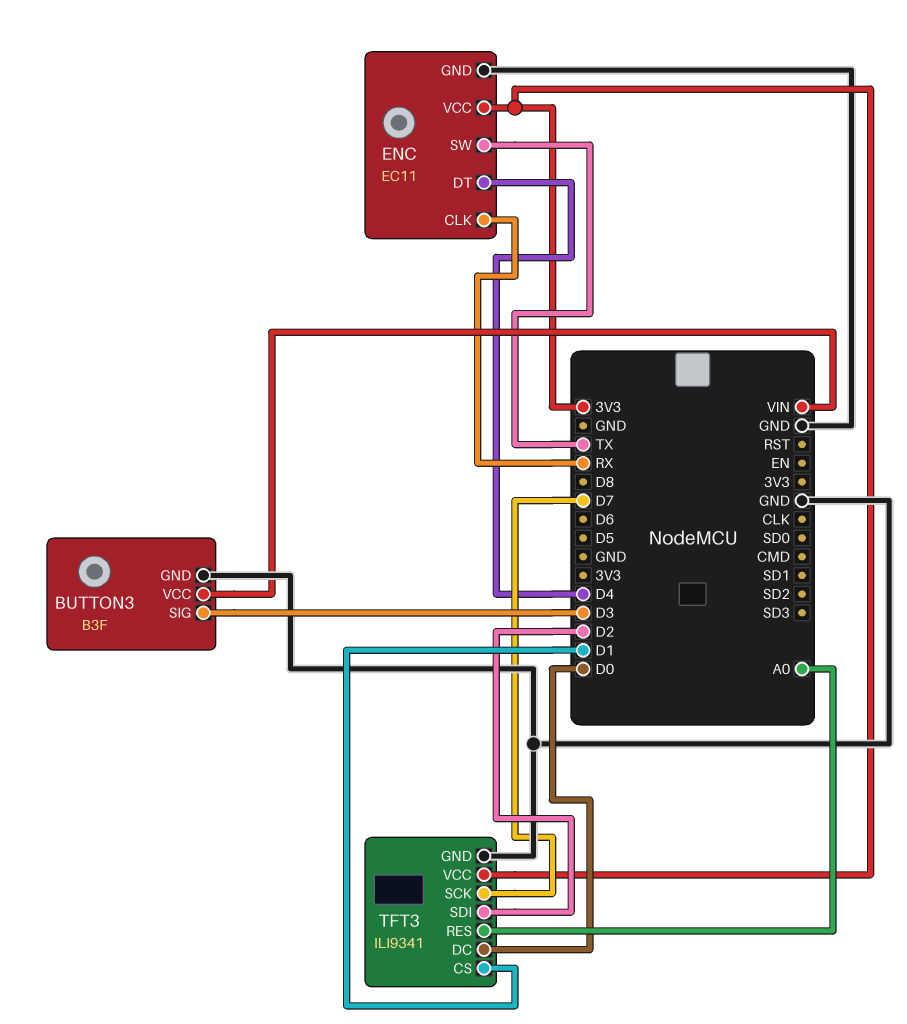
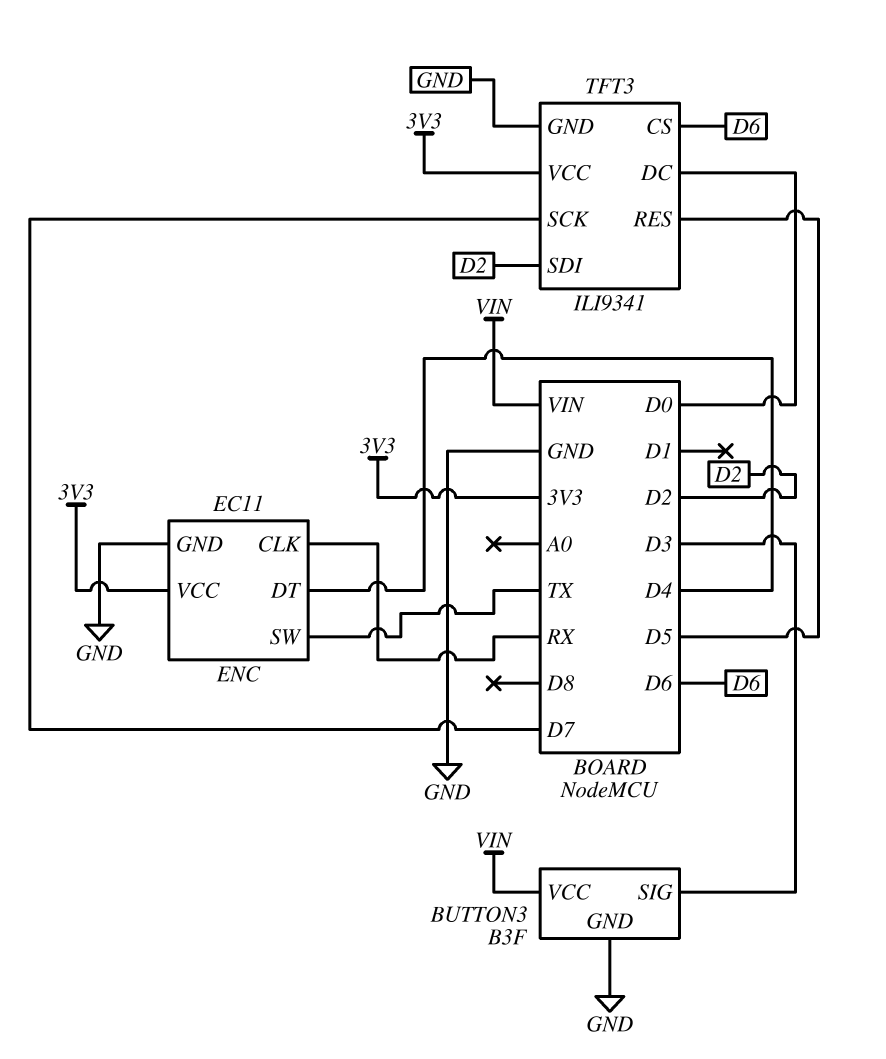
TFT3 pin CS: D1 -> D6
TFT3 pin RES: A0 -> D5

